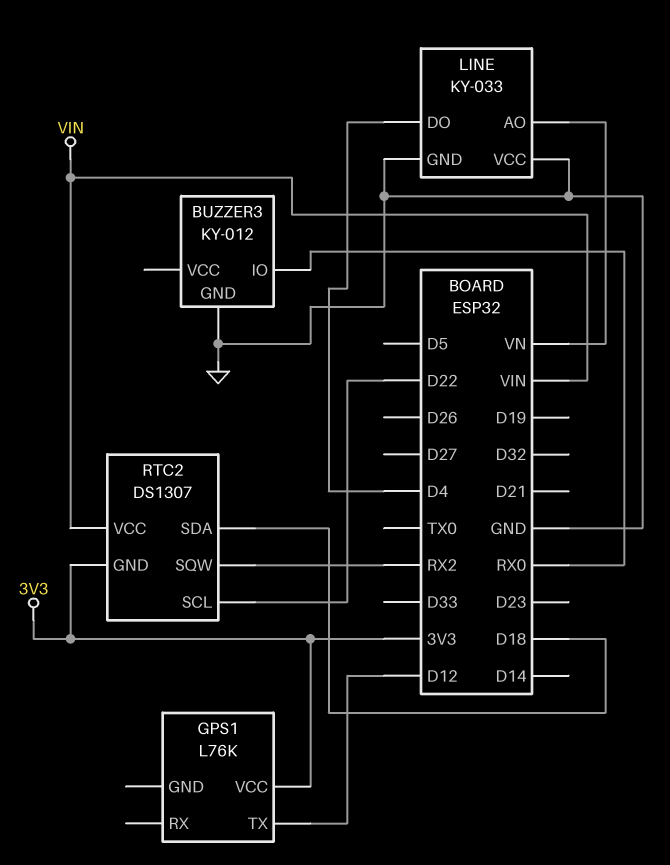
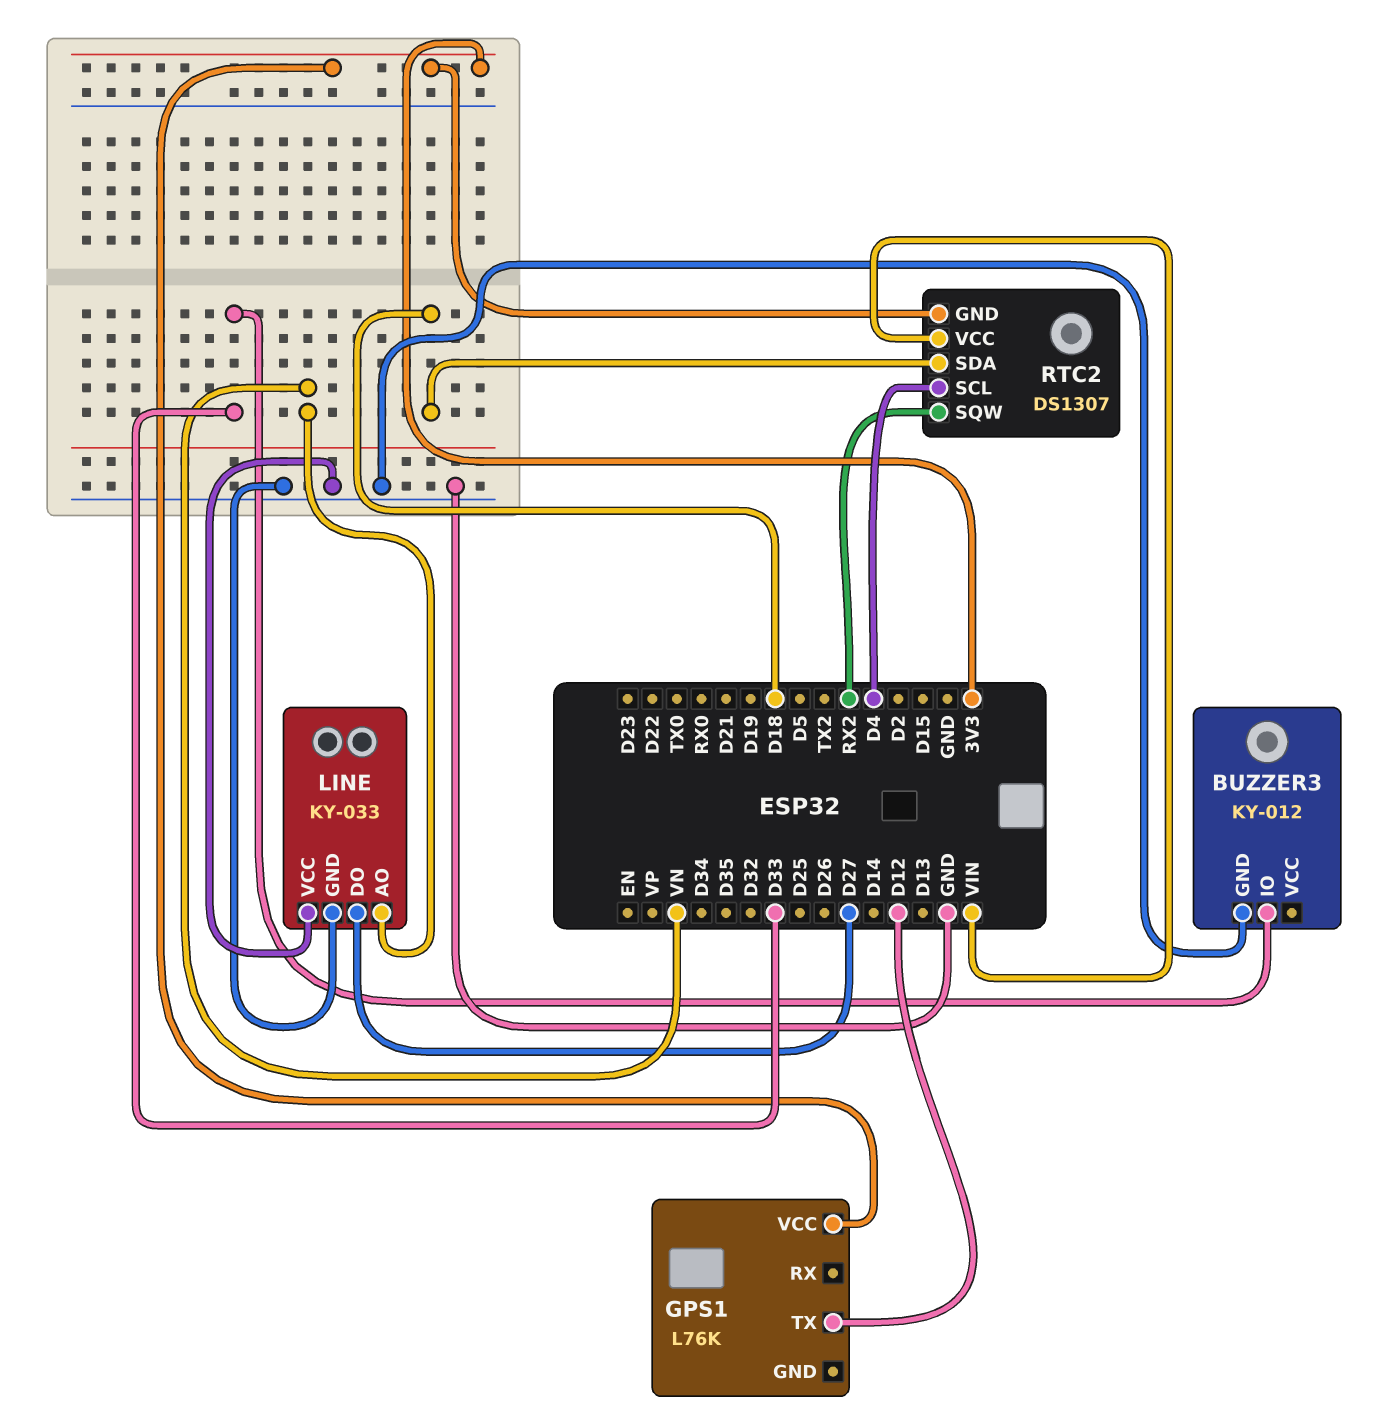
BUZZER3 pin IO: RX0 -> D33
LINE pin DO: D4 -> D27
RTC2 pin SCL: D22 -> D4

